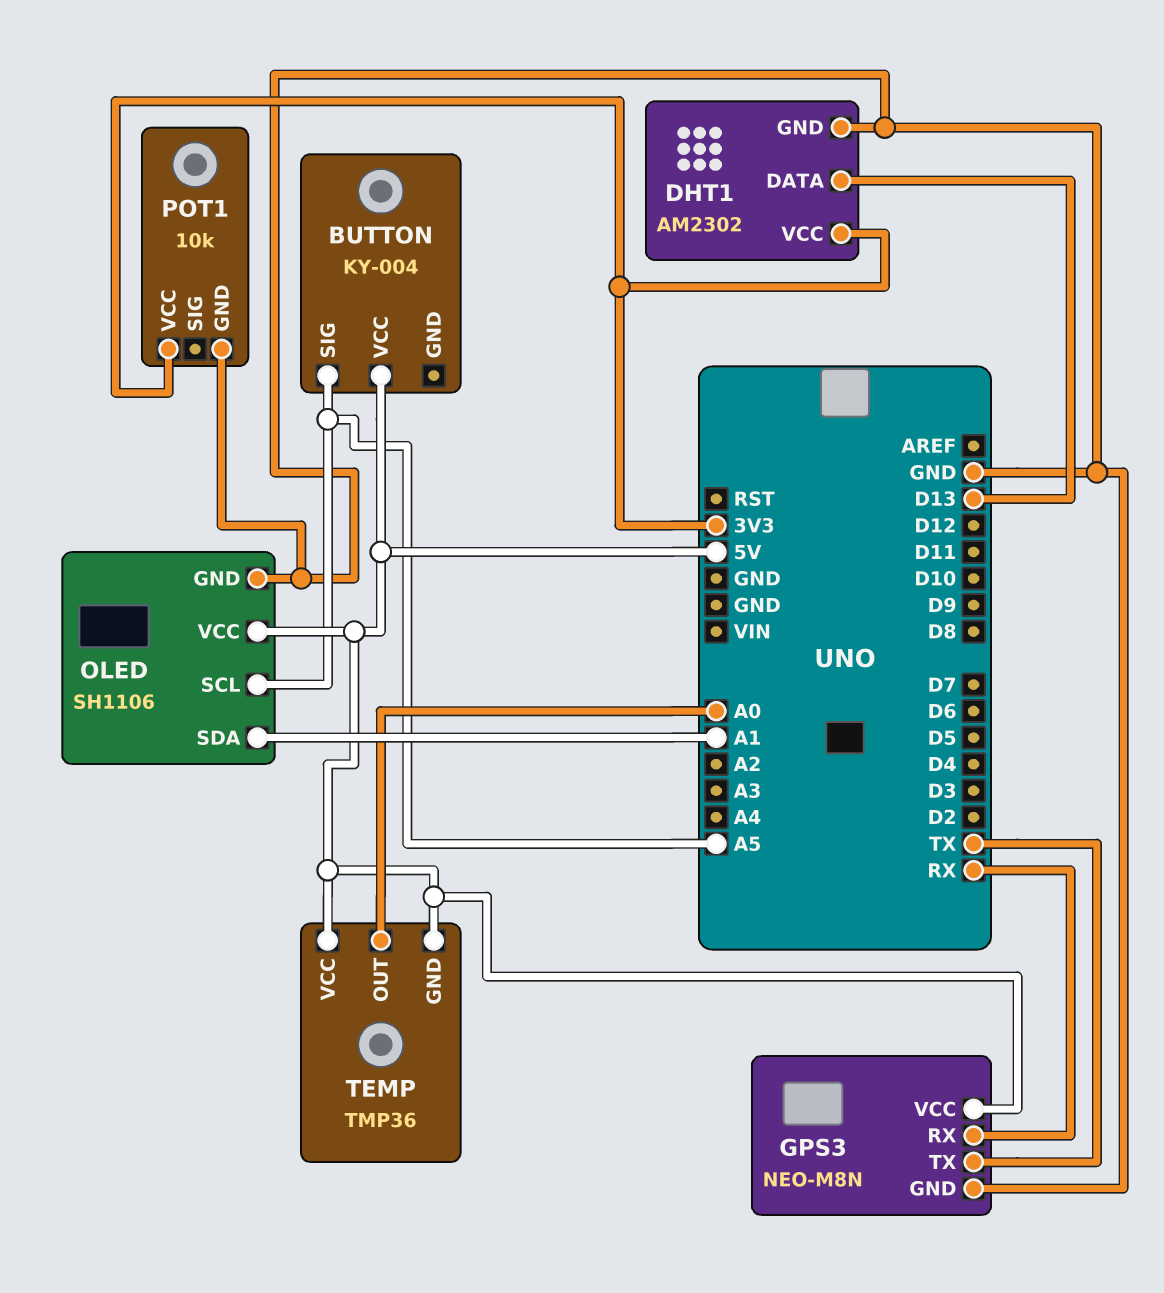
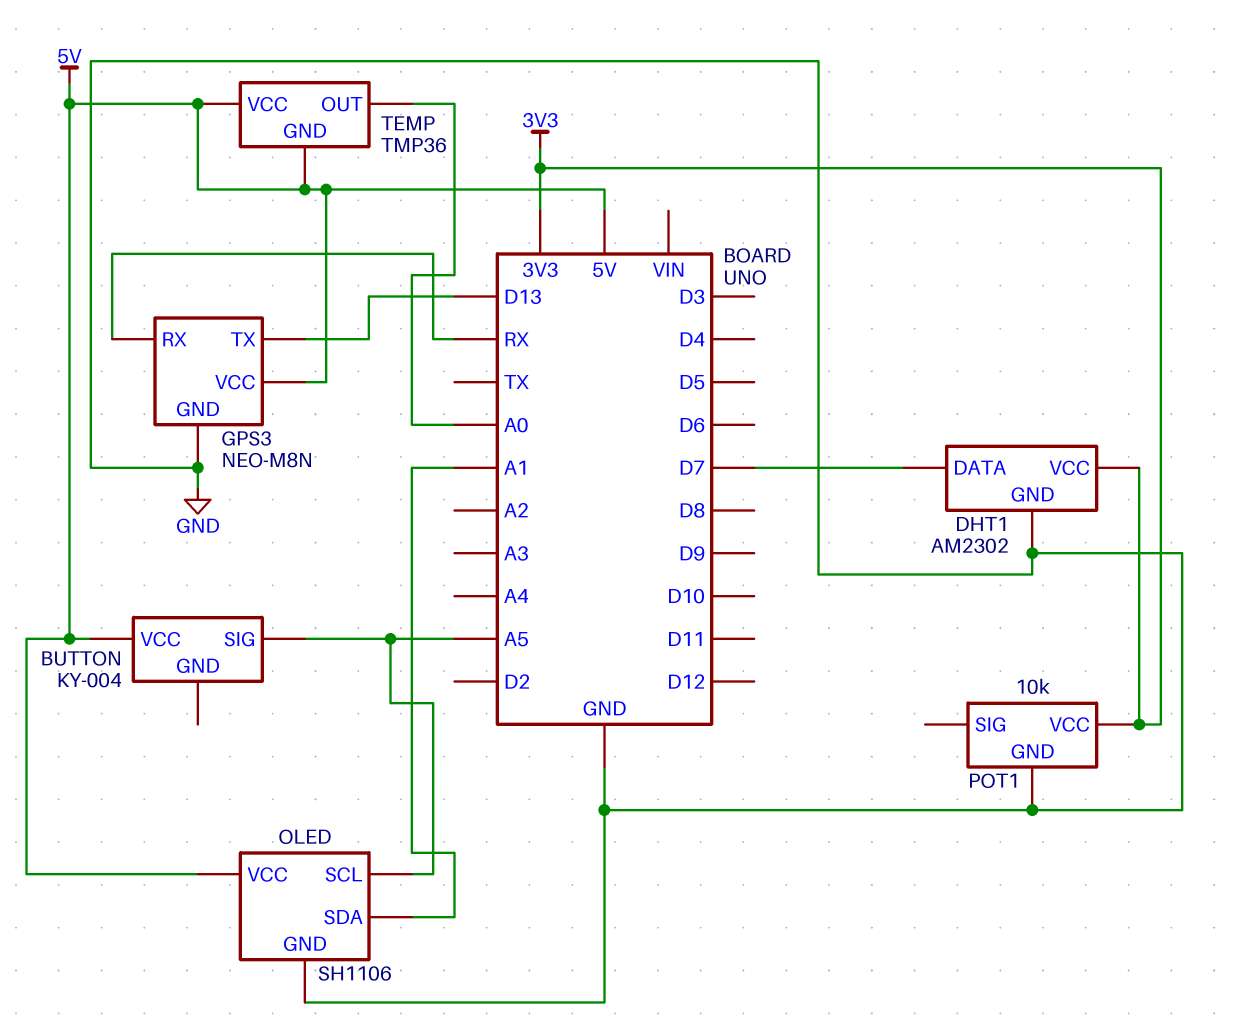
DHT1 pin DATA: D13 -> D7
GPS3 pin TX: TX -> D13

